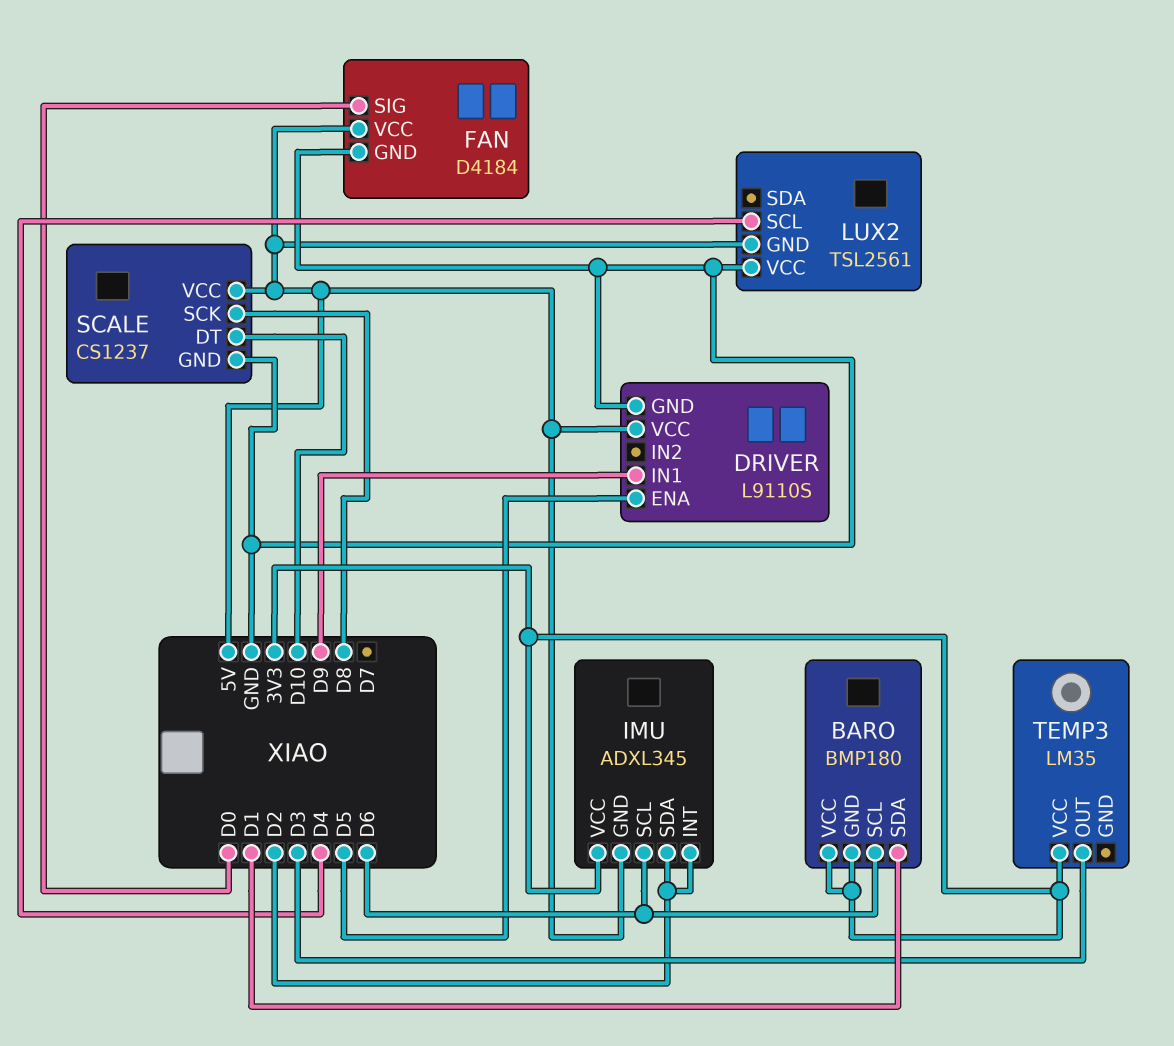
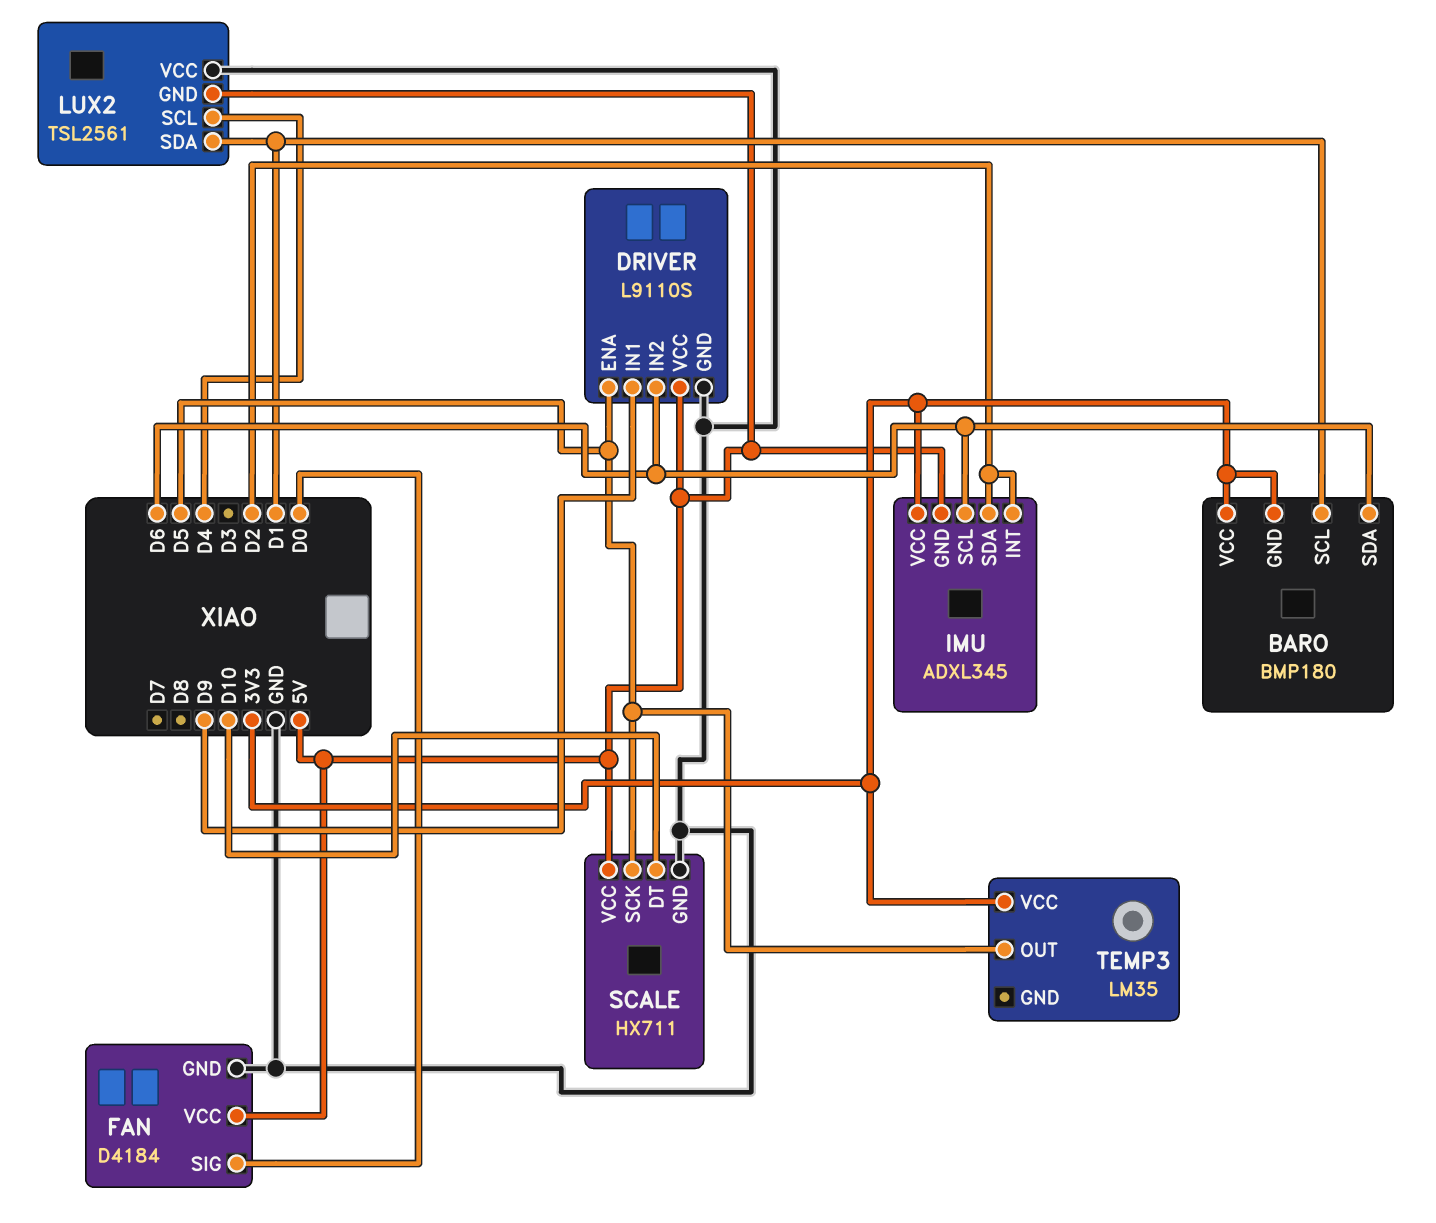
BARO pin SCL: D6 -> D1
BARO pin SDA: D1 -> D6
DRIVER pin IN2: none -> D6
LUX2 pin SDA: none -> D1
SCALE: CS1237 -> HX711
SCALE pin SCK: D8 -> D5
TEMP3 pin OUT: D3 -> D5

